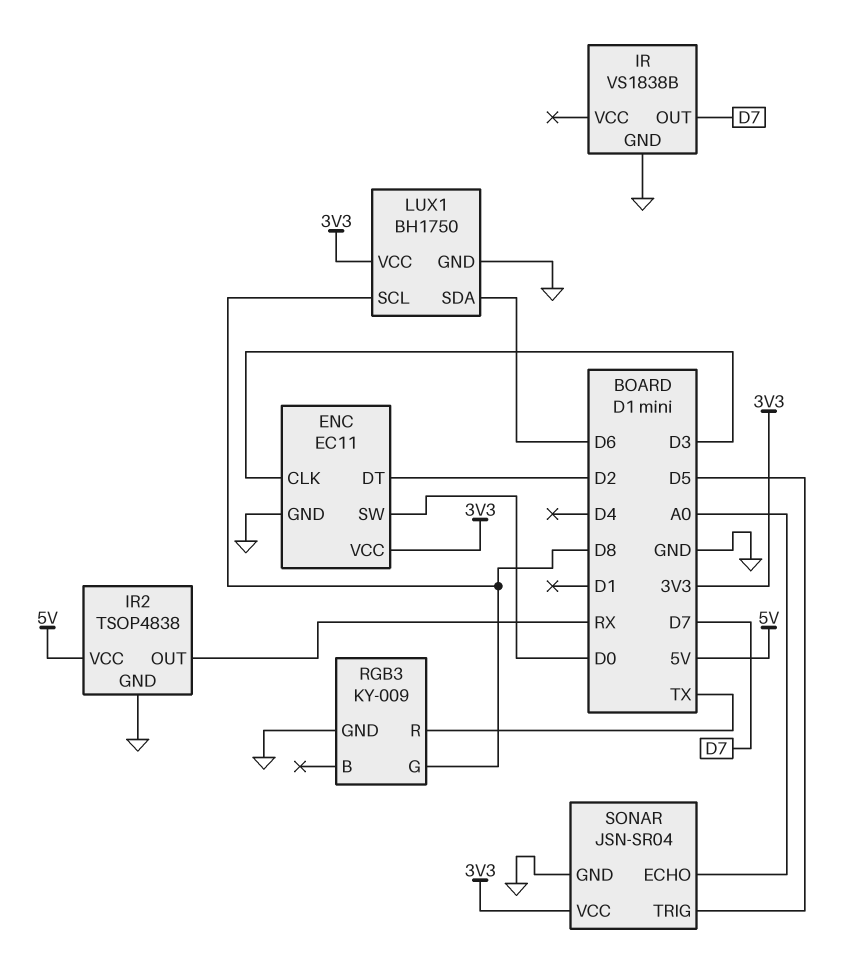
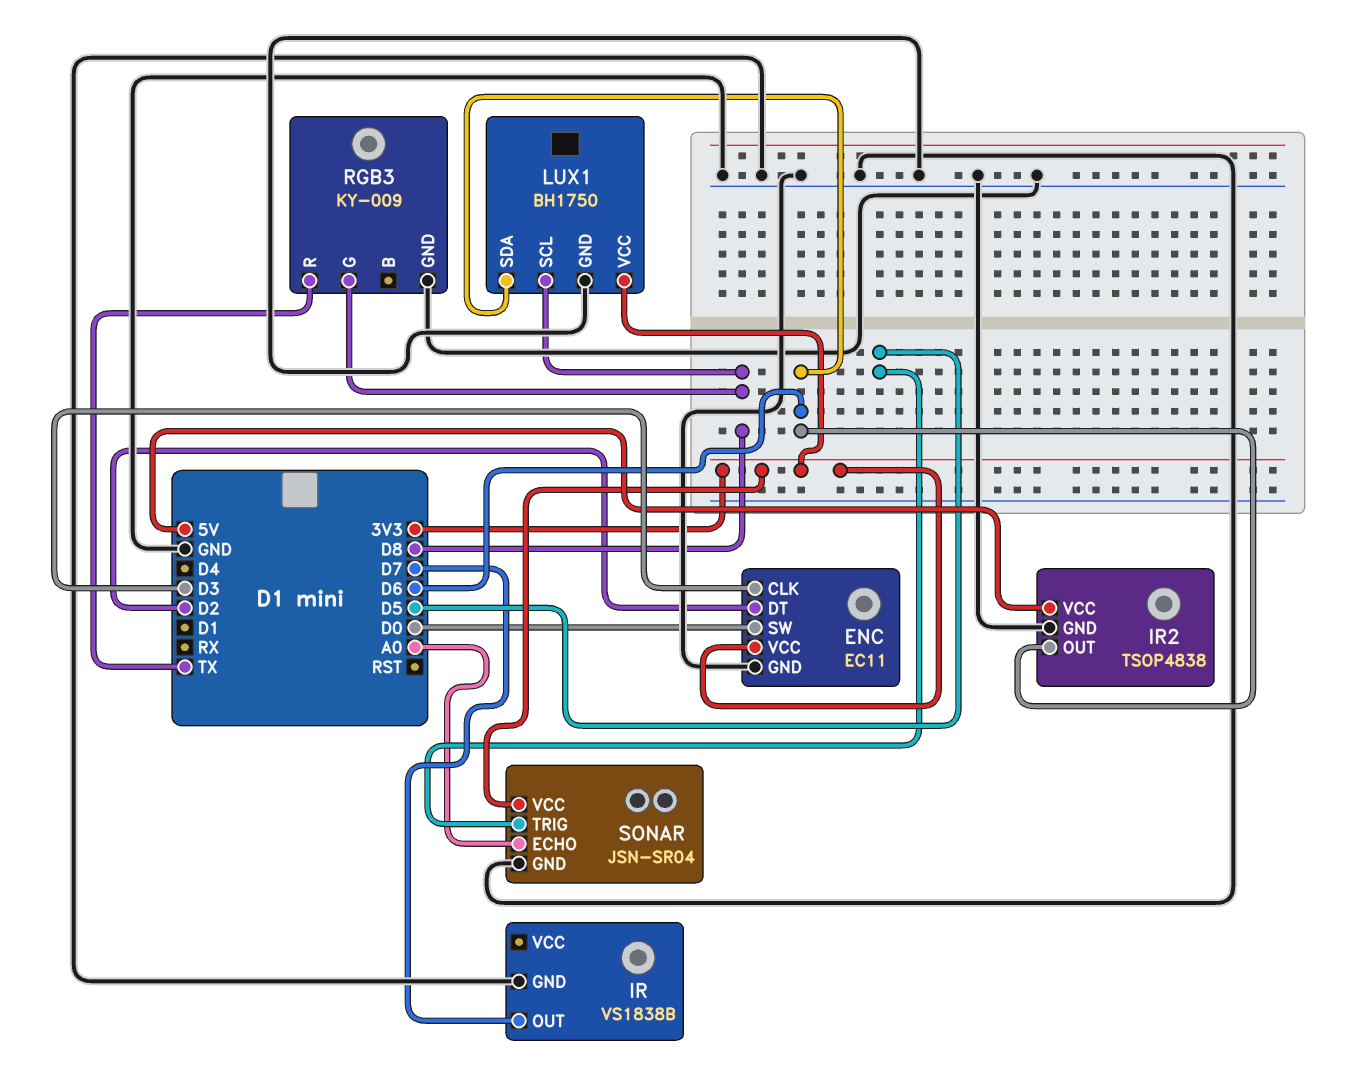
IR2 pin OUT: RX -> D6

